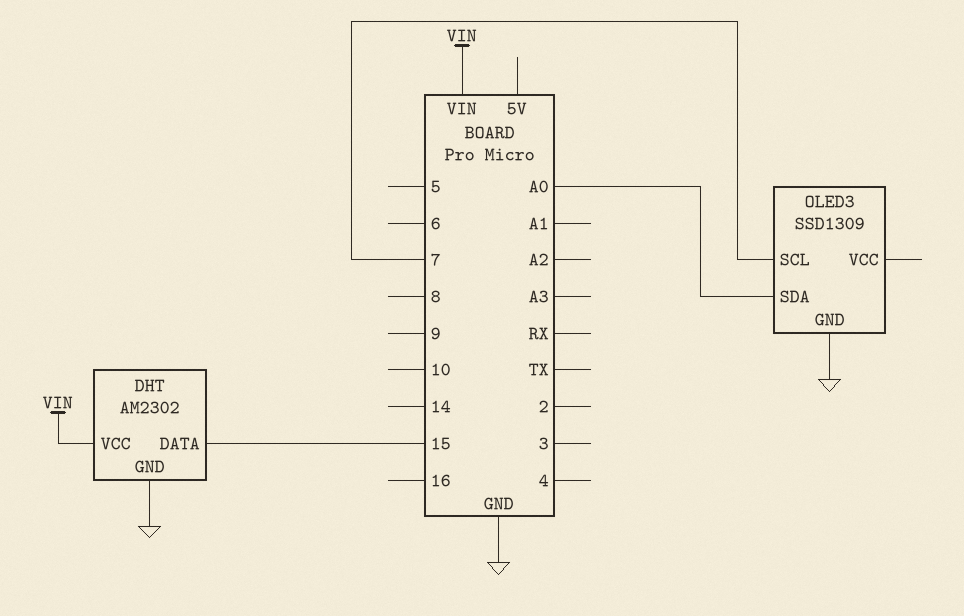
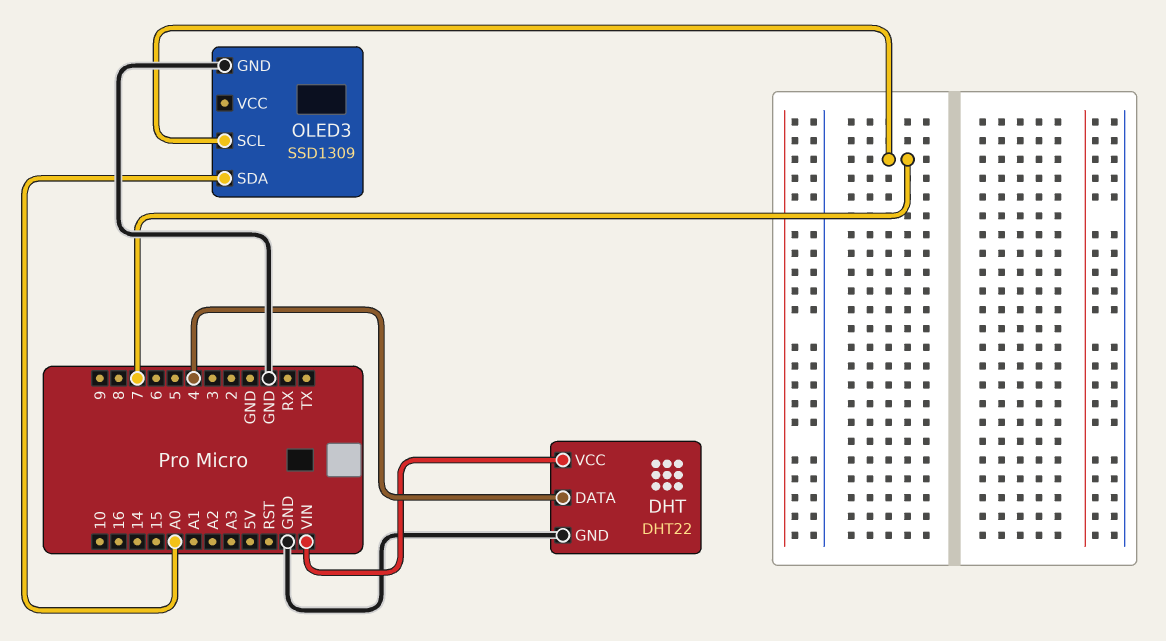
DHT: AM2302 -> DHT22
DHT pin DATA: 15 -> 4

